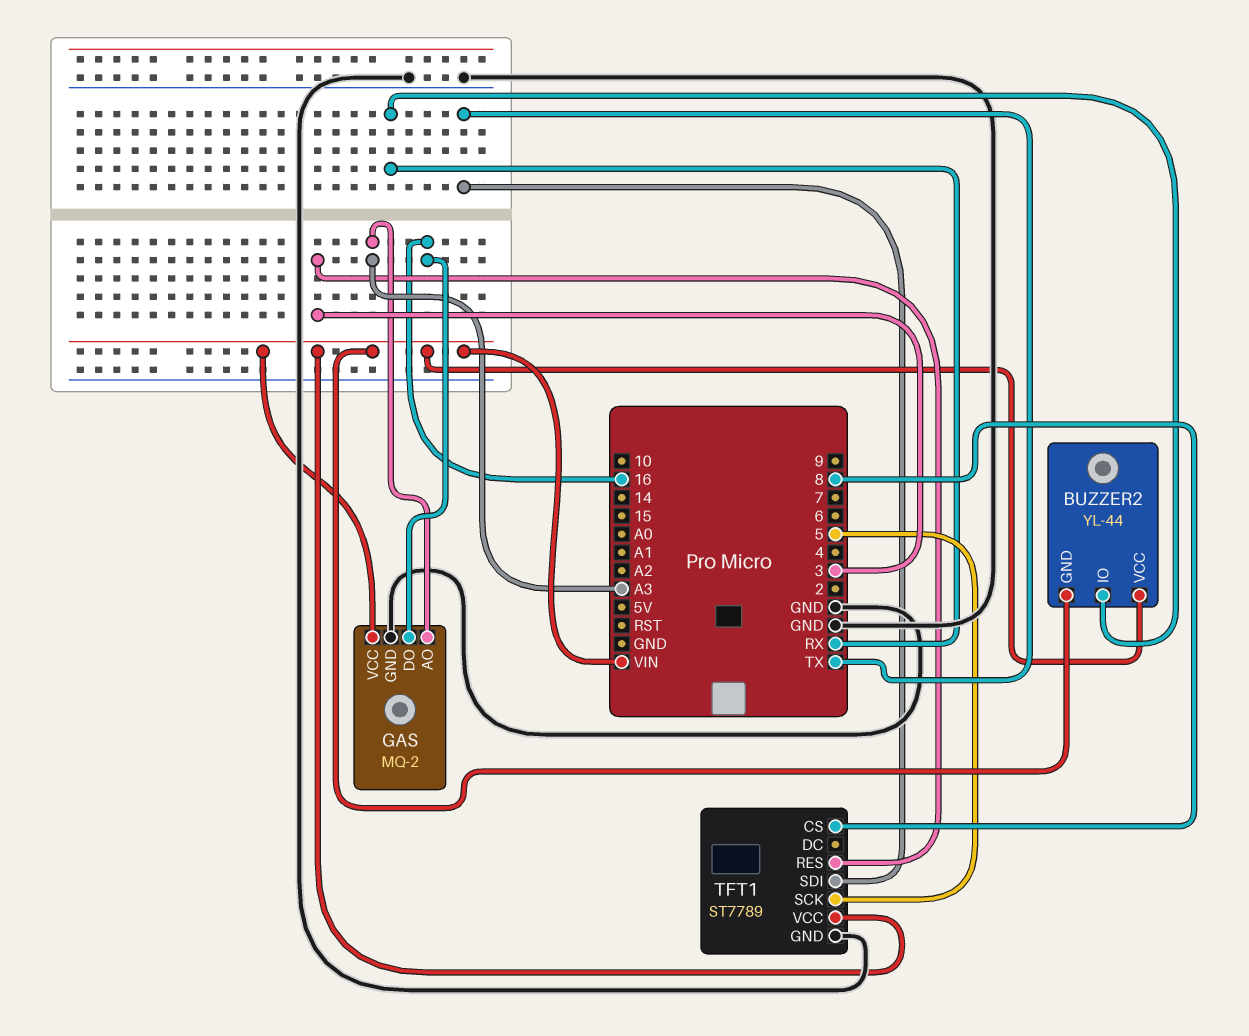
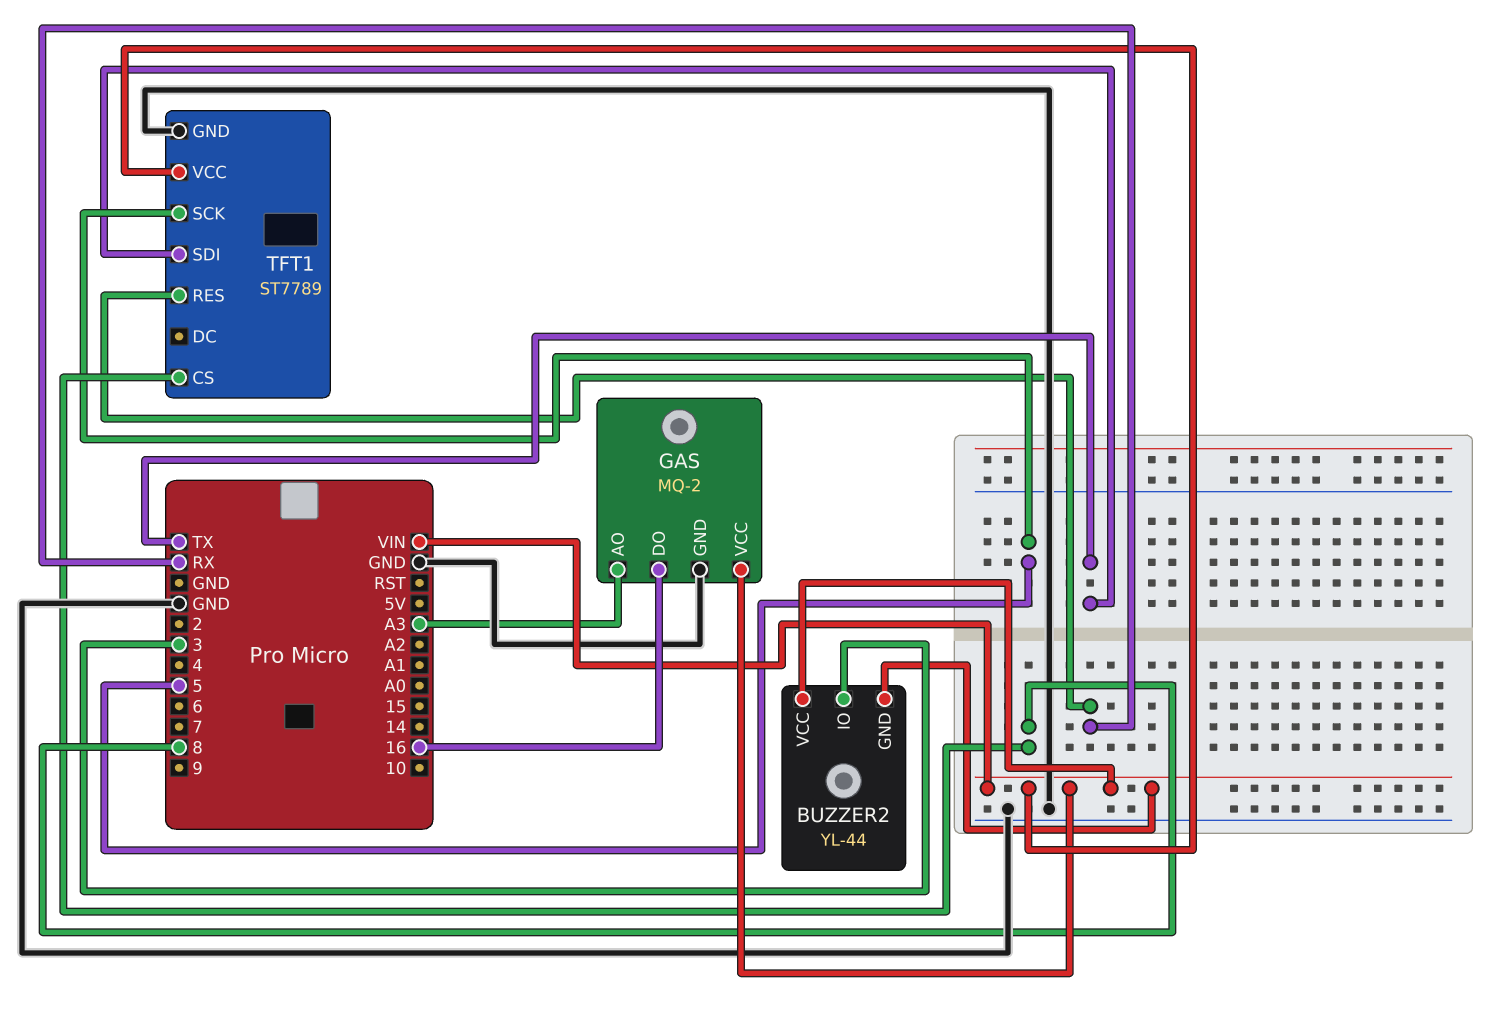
BUZZER2 pin IO: RX -> 3
TFT1 pin RES: 3 -> RX

